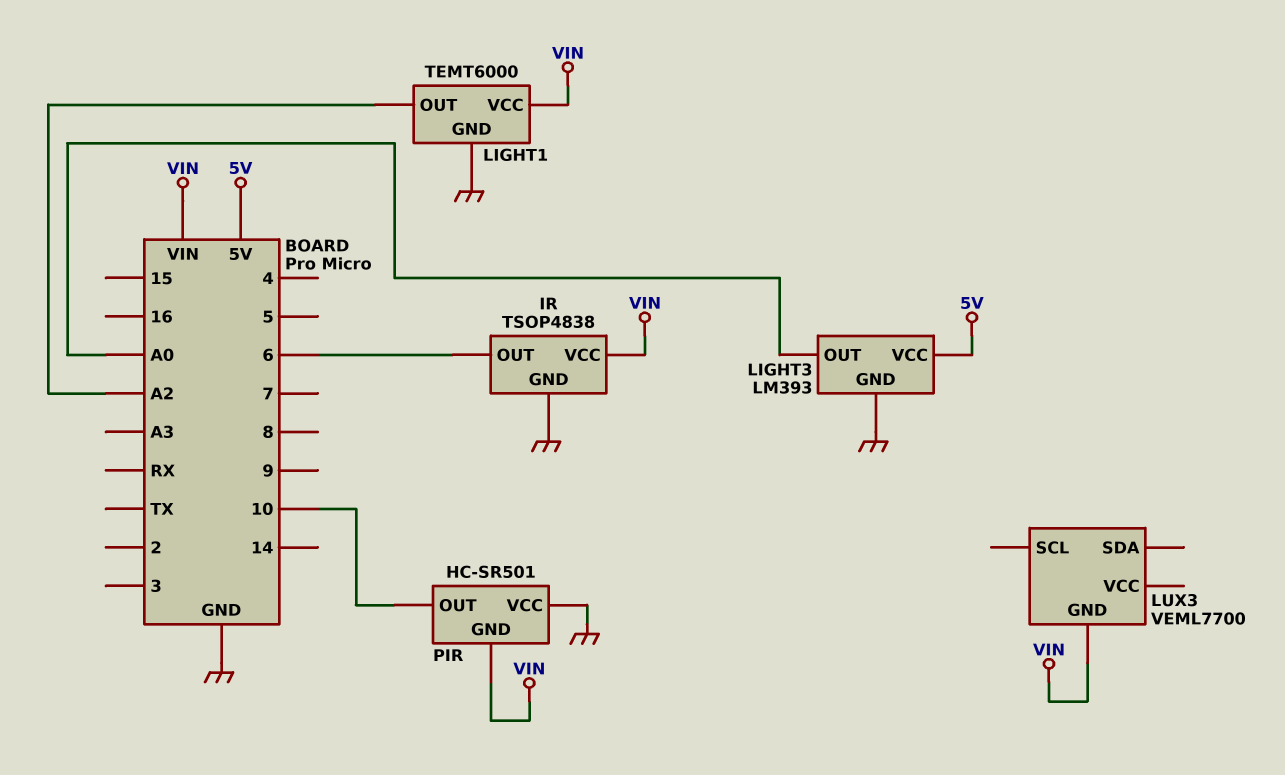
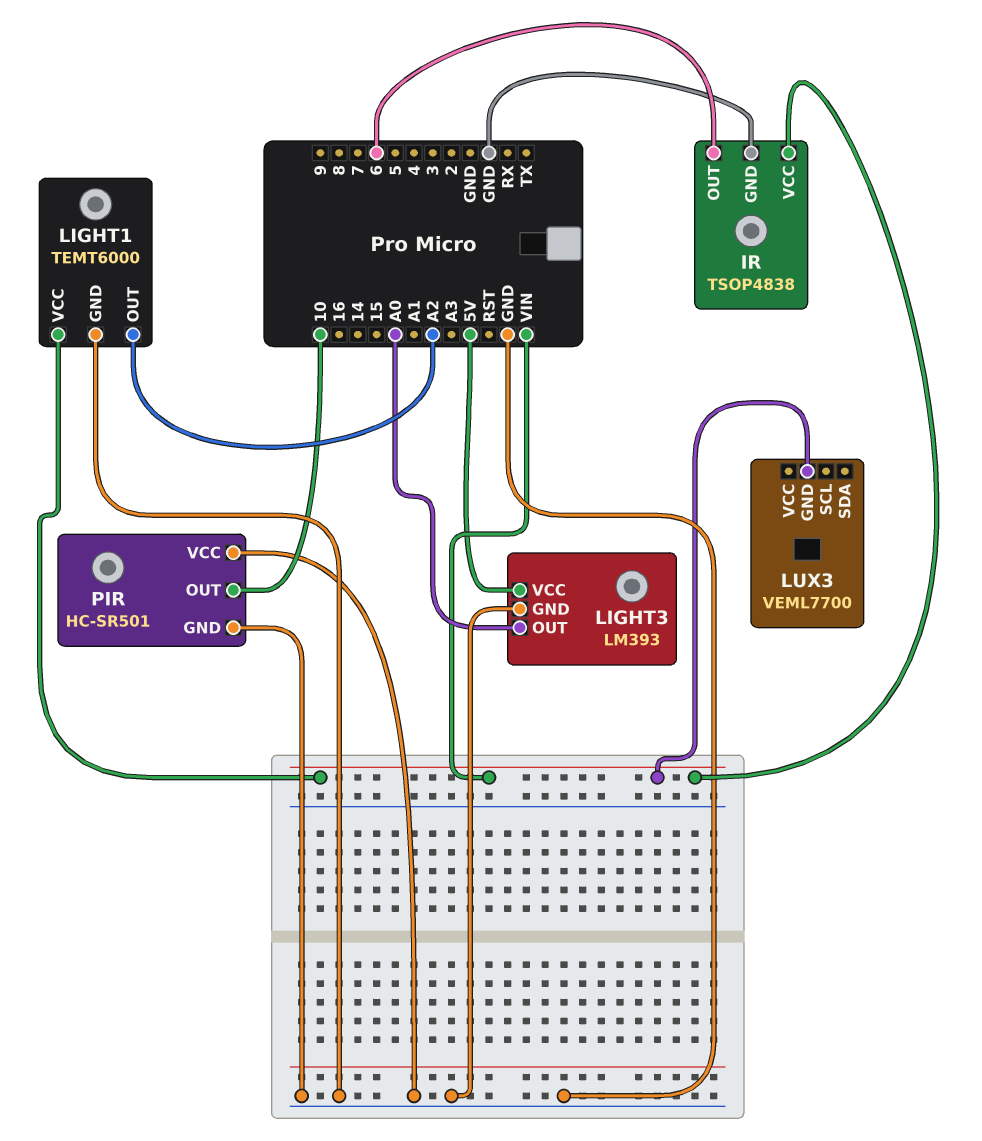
PIR pin GND: VIN -> GND

